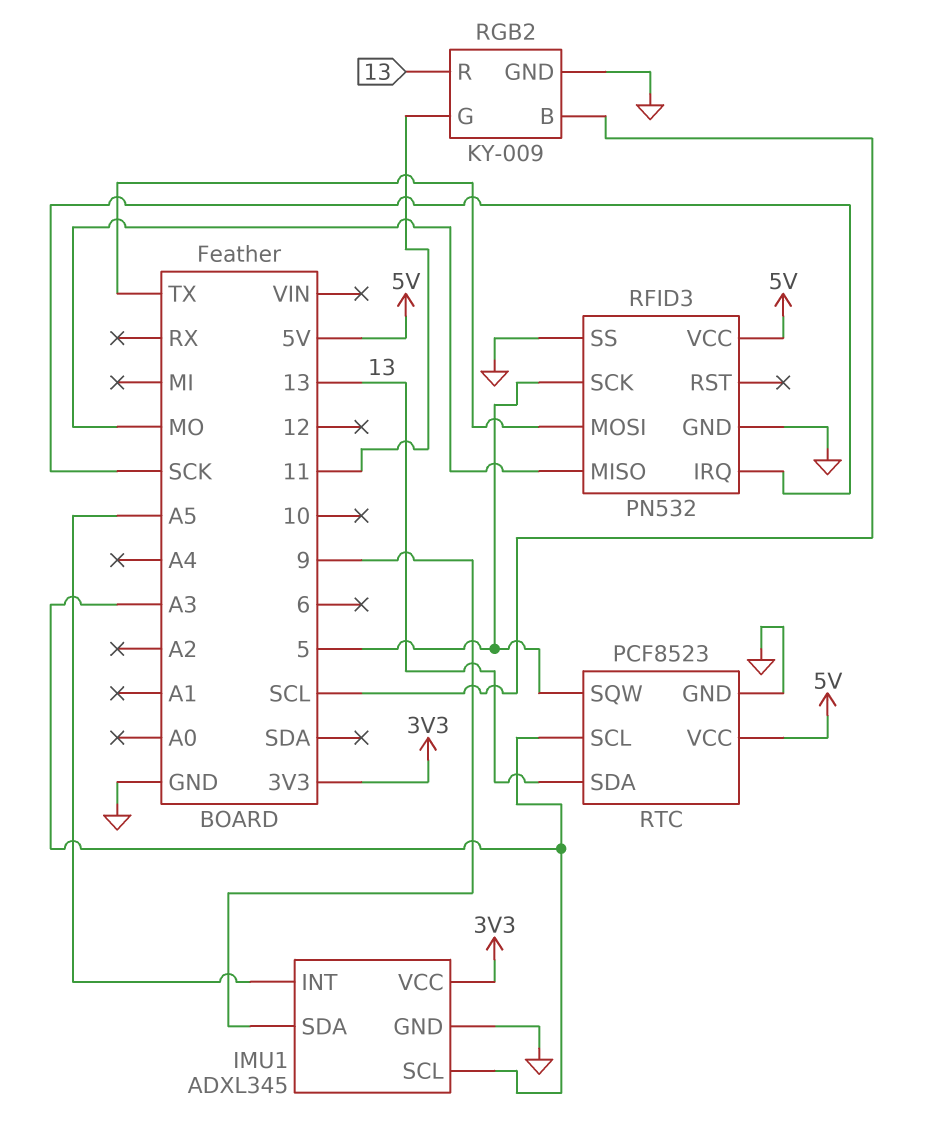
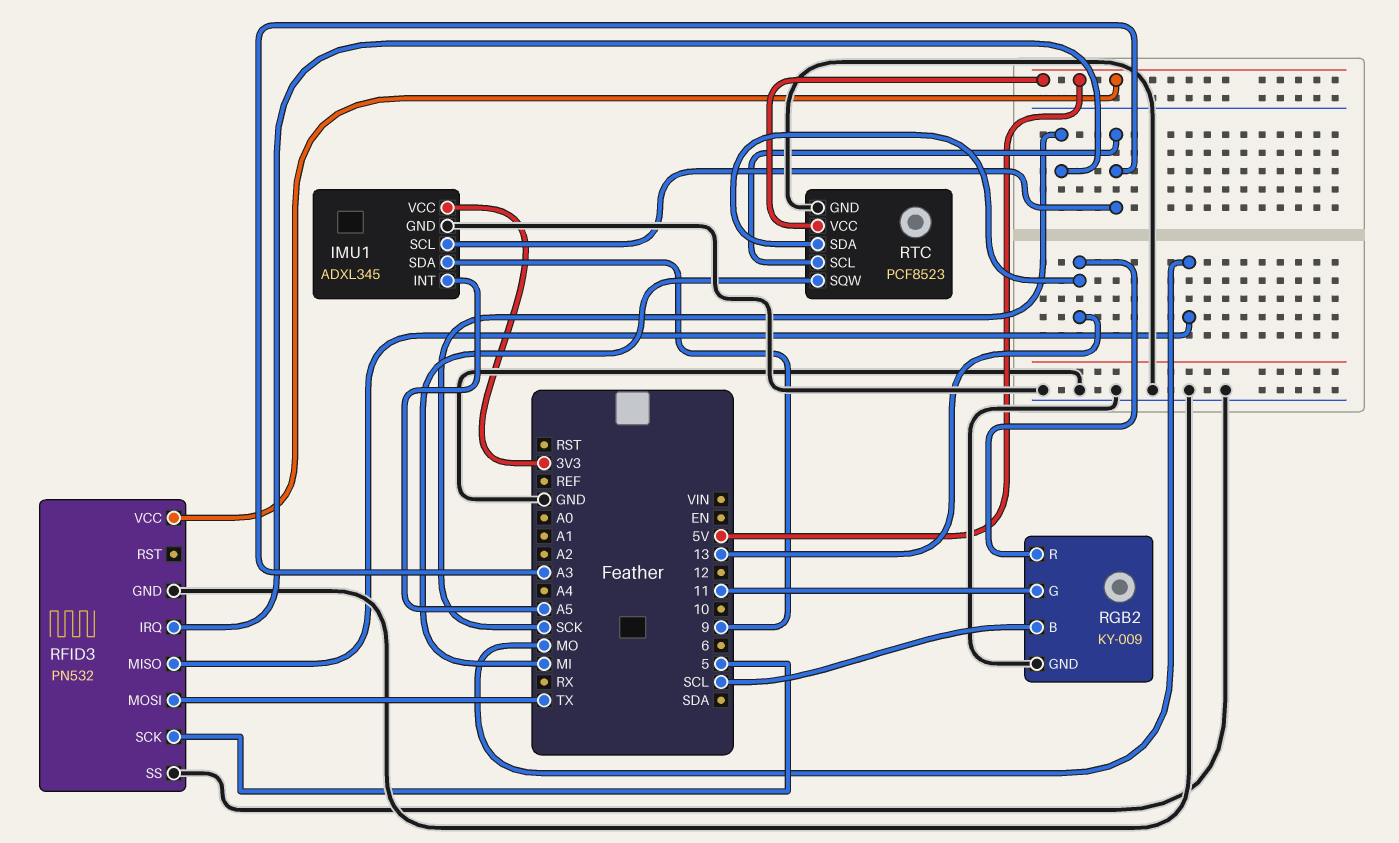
RTC pin SQW: 5 -> MI

